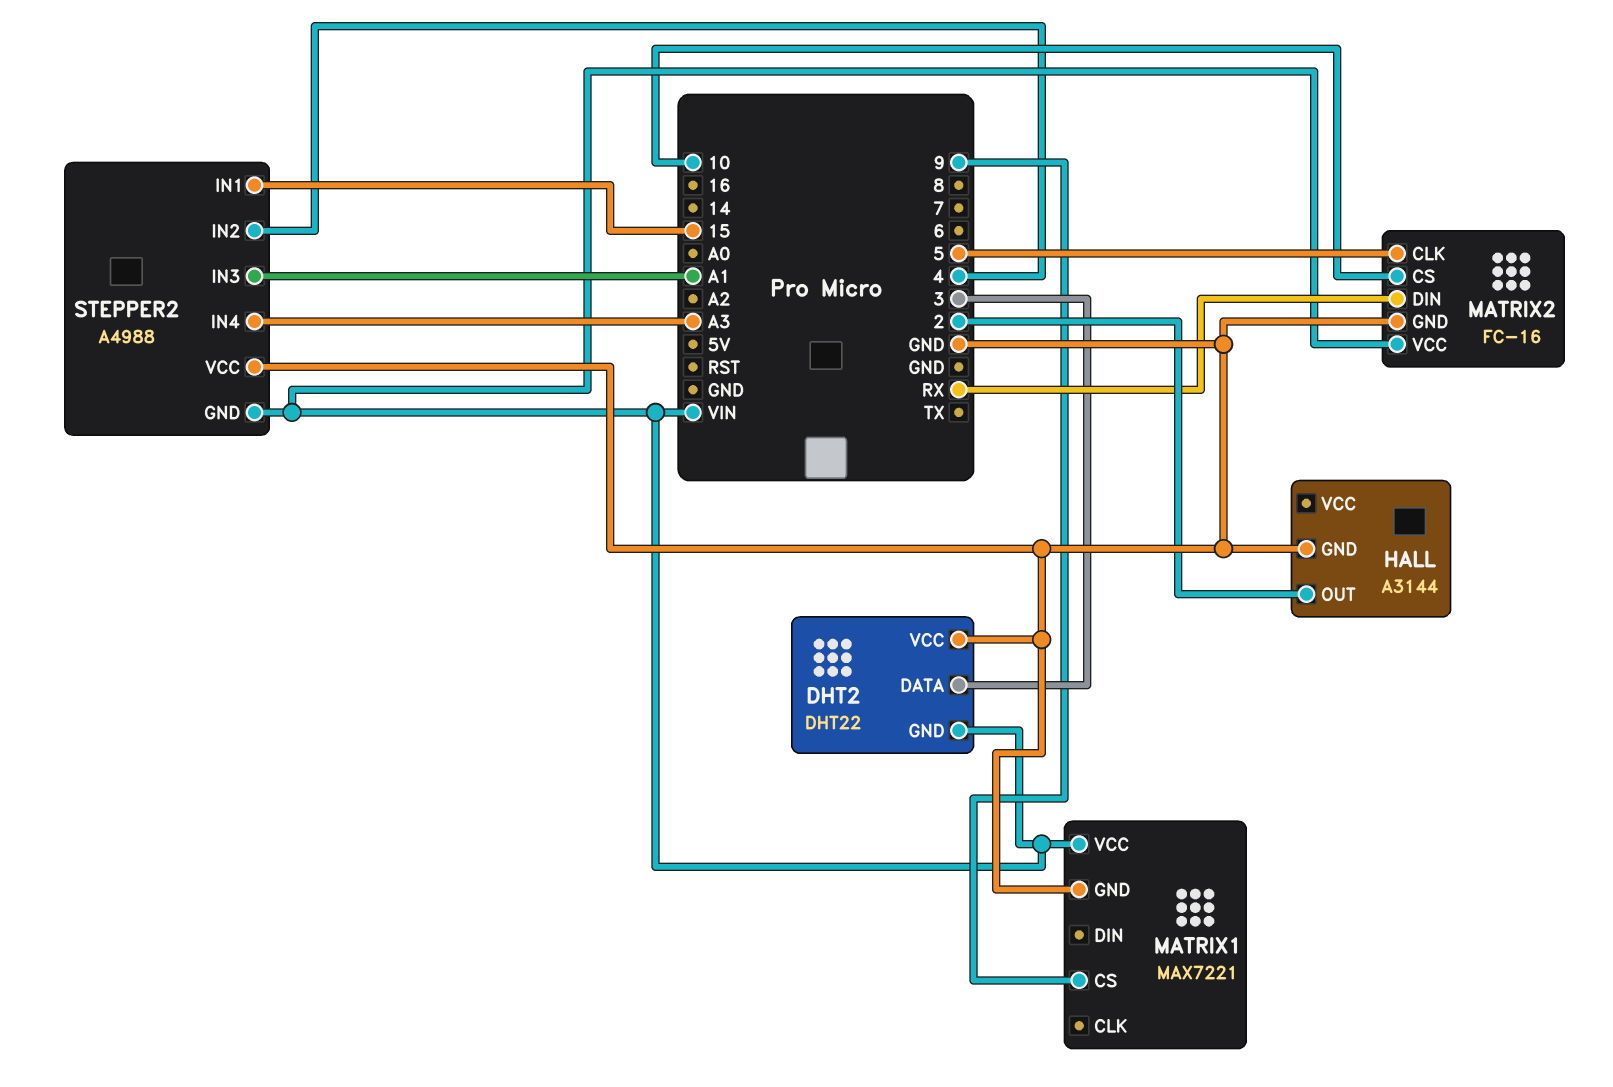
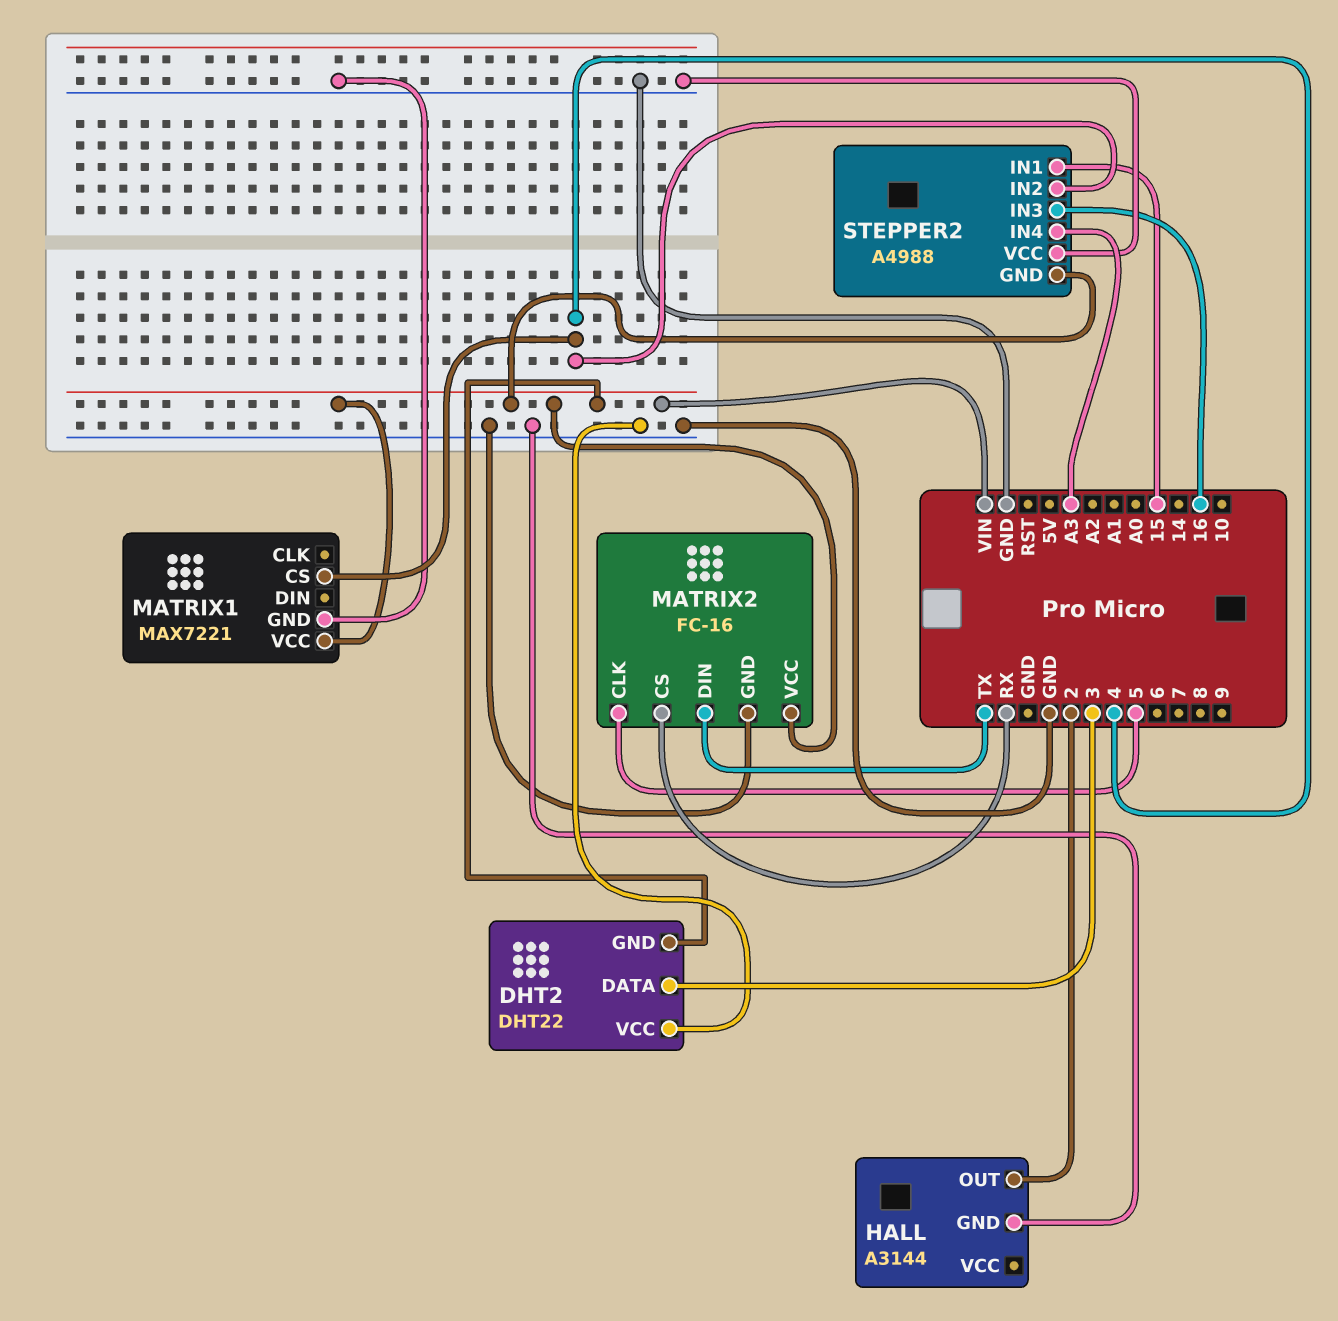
MATRIX1 pin CS: 9 -> 4
MATRIX2 pin CS: 10 -> RX
MATRIX2 pin DIN: RX -> TX
STEPPER2 pin IN3: A1 -> 16

